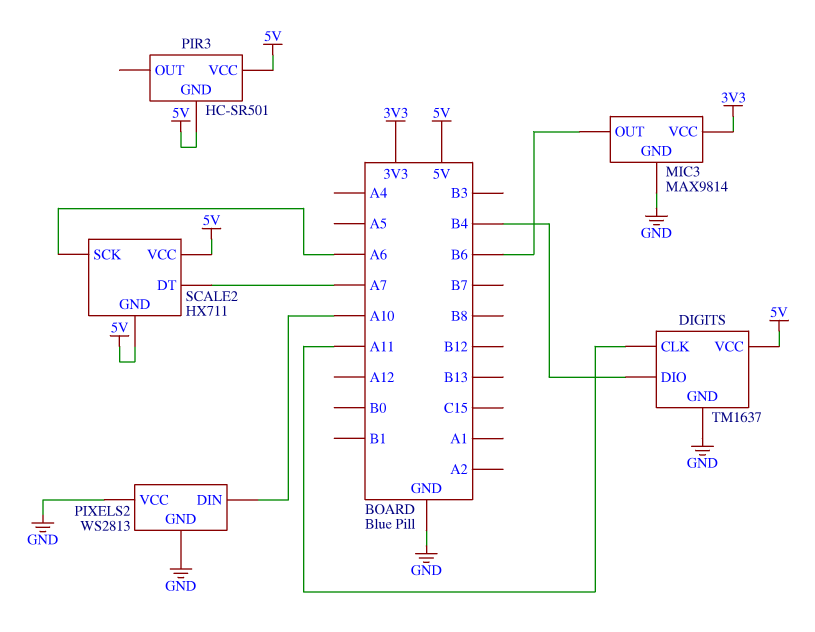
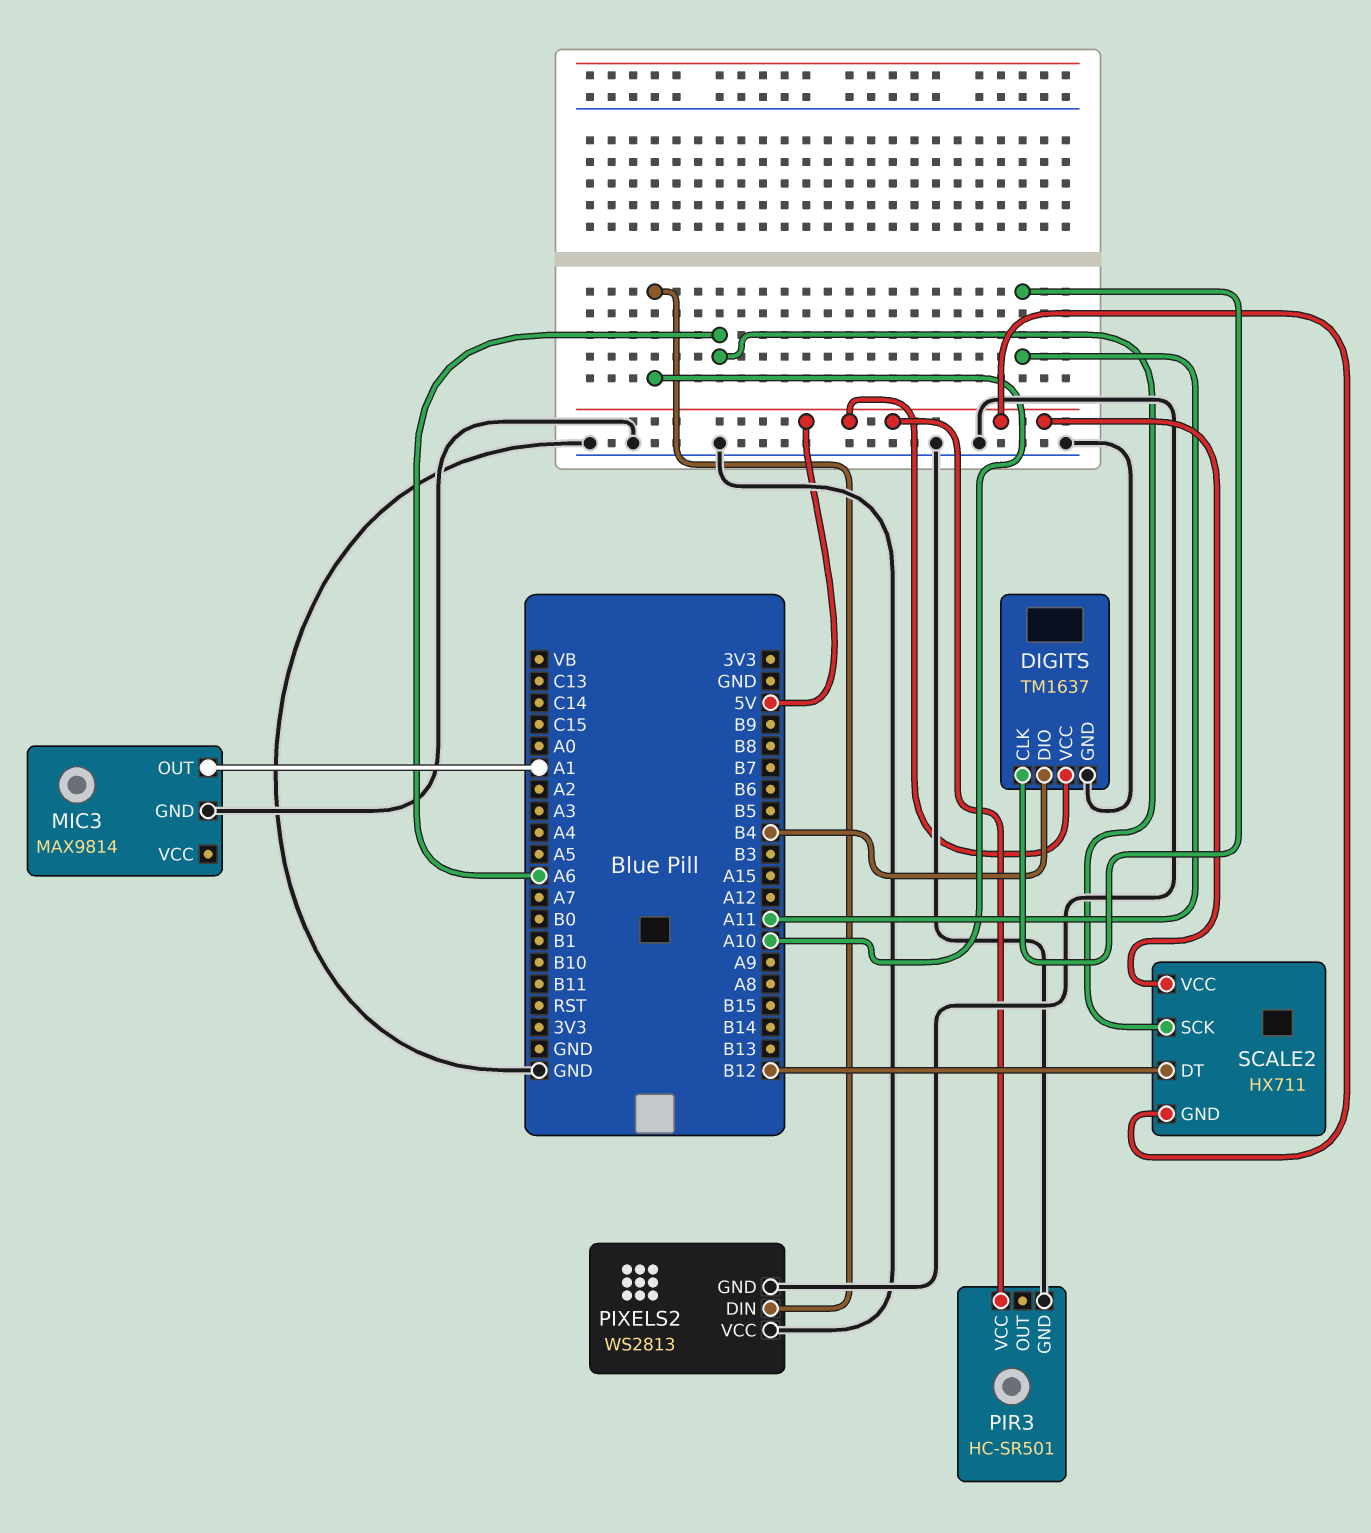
MIC3 pin OUT: B6 -> A1
MIC3 pin VCC: 3V3 -> none
PIR3 pin GND: 5V -> GND
SCALE2 pin DT: A7 -> B12

